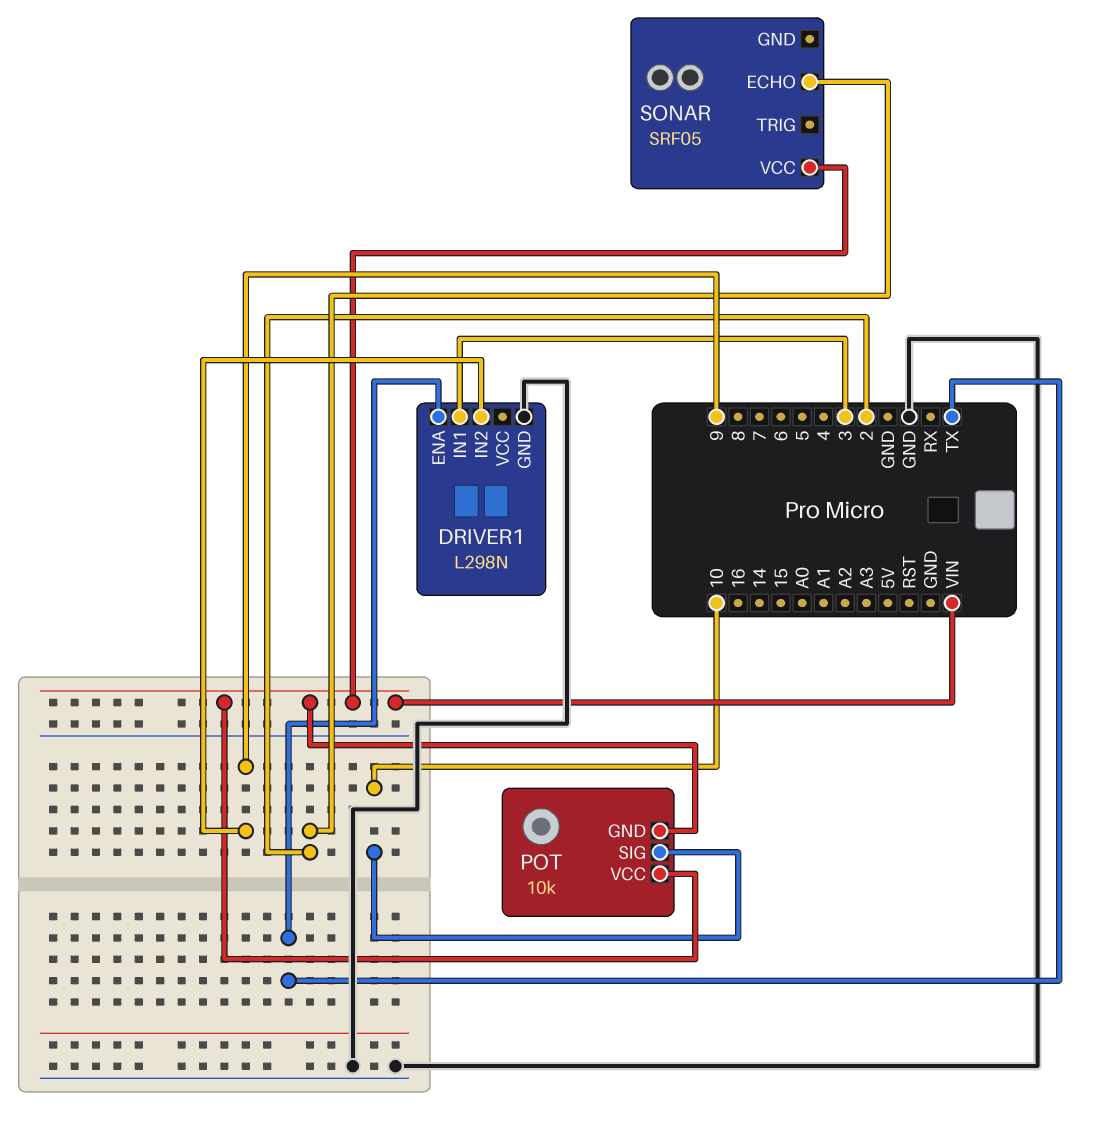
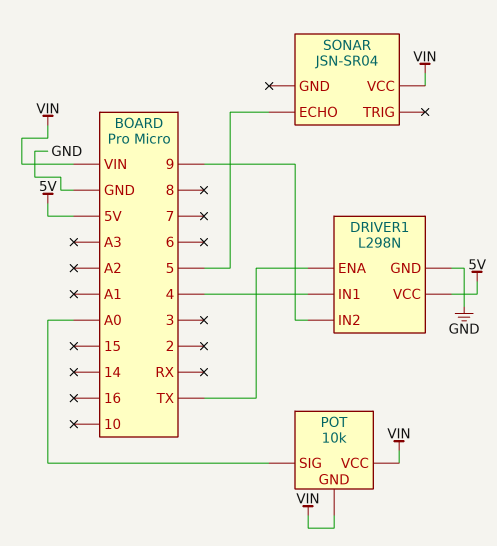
DRIVER1 pin IN1: 3 -> 4
DRIVER1 pin VCC: none -> 5V
POT pin SIG: 10 -> A0
SONAR: SRF05 -> JSN-SR04
SONAR pin ECHO: 2 -> 5

